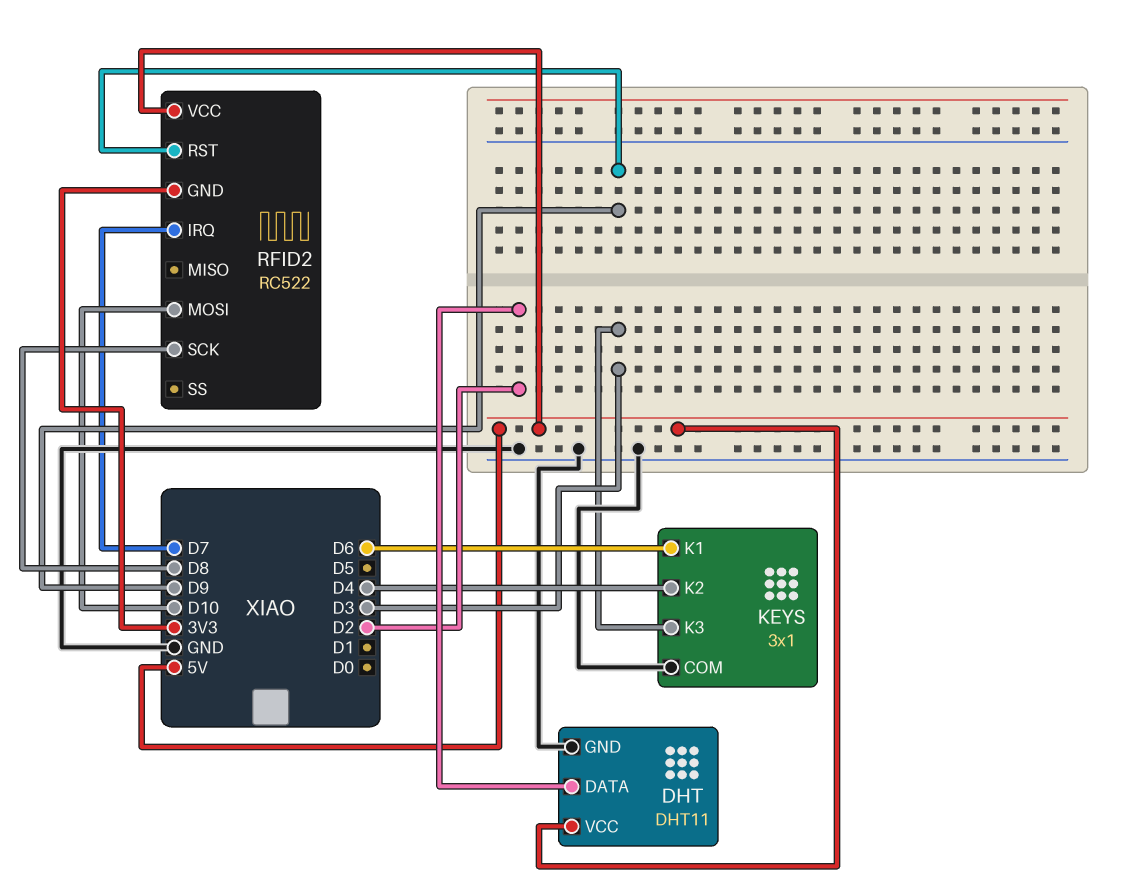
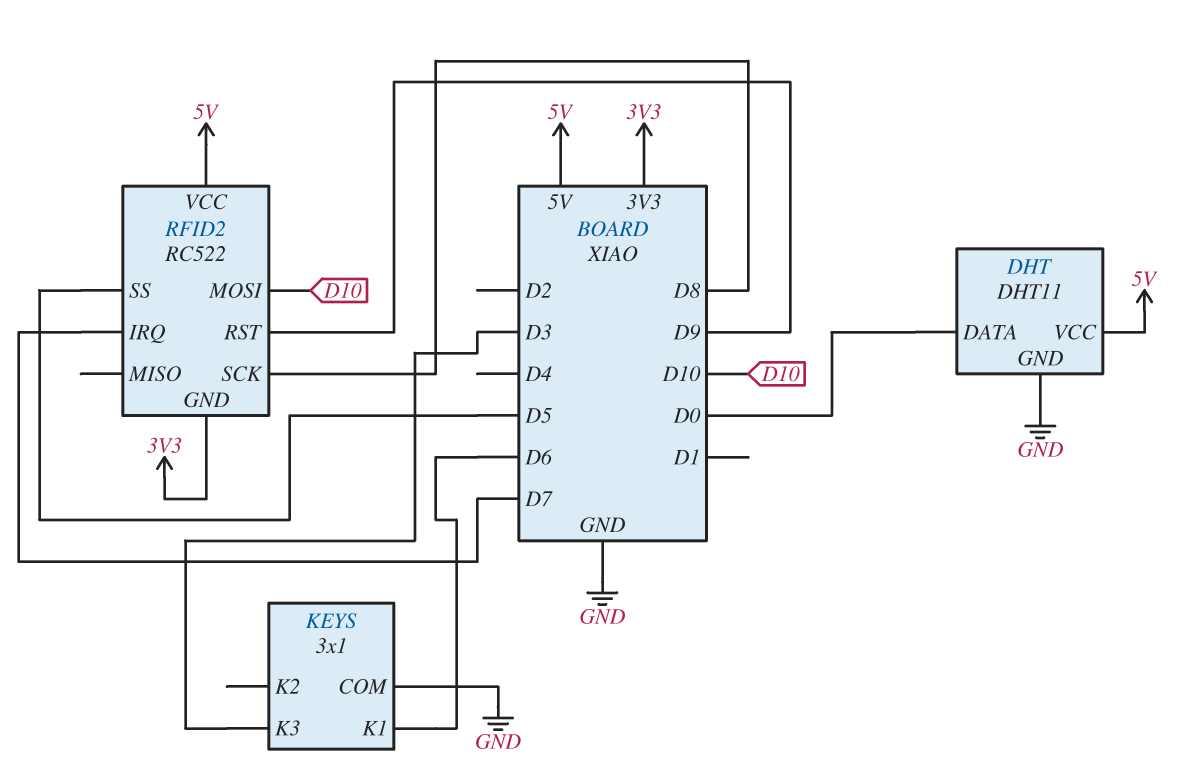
DHT pin DATA: D2 -> D0
KEYS pin K2: D4 -> none
RFID2 pin SS: none -> D5

